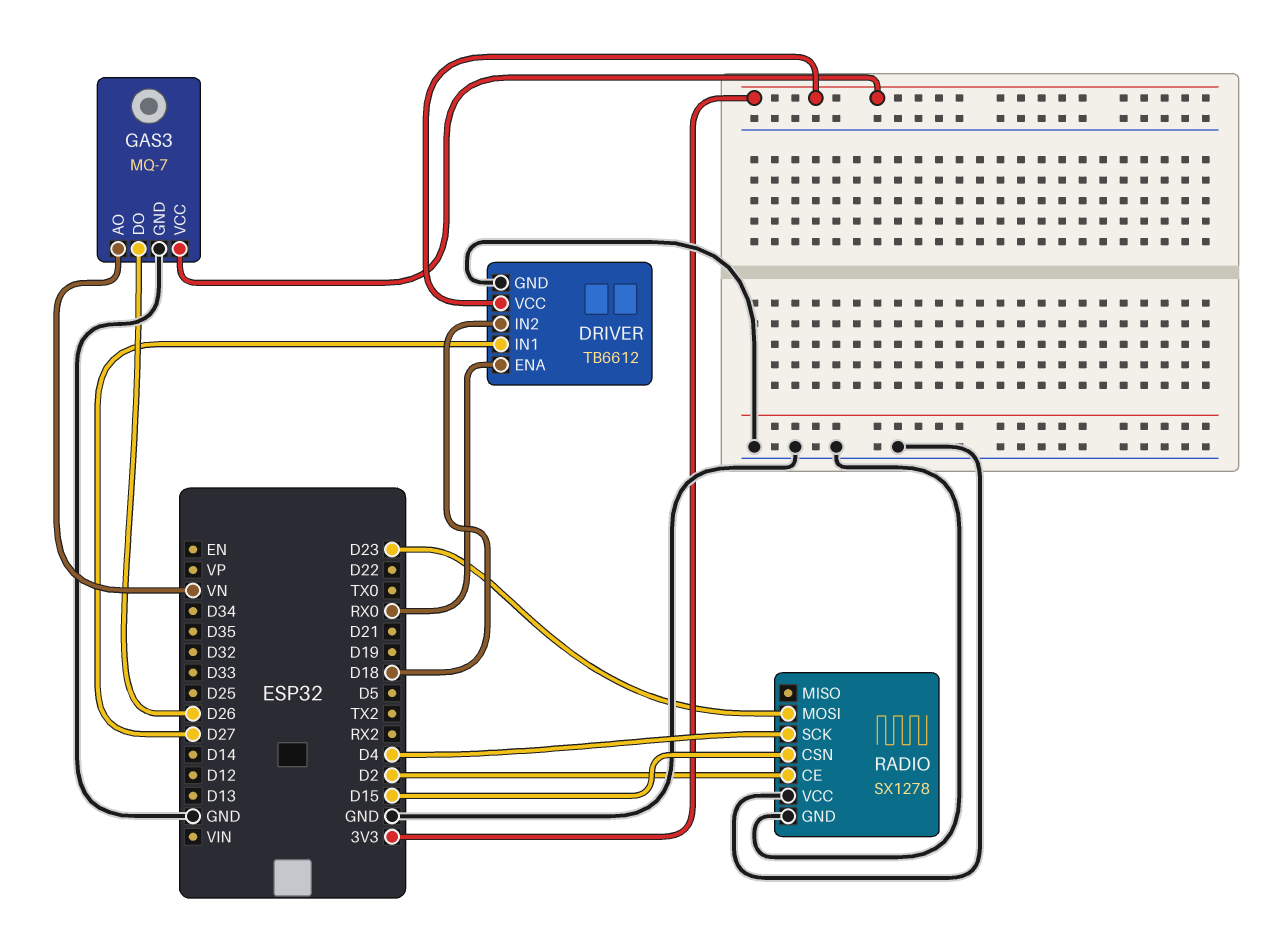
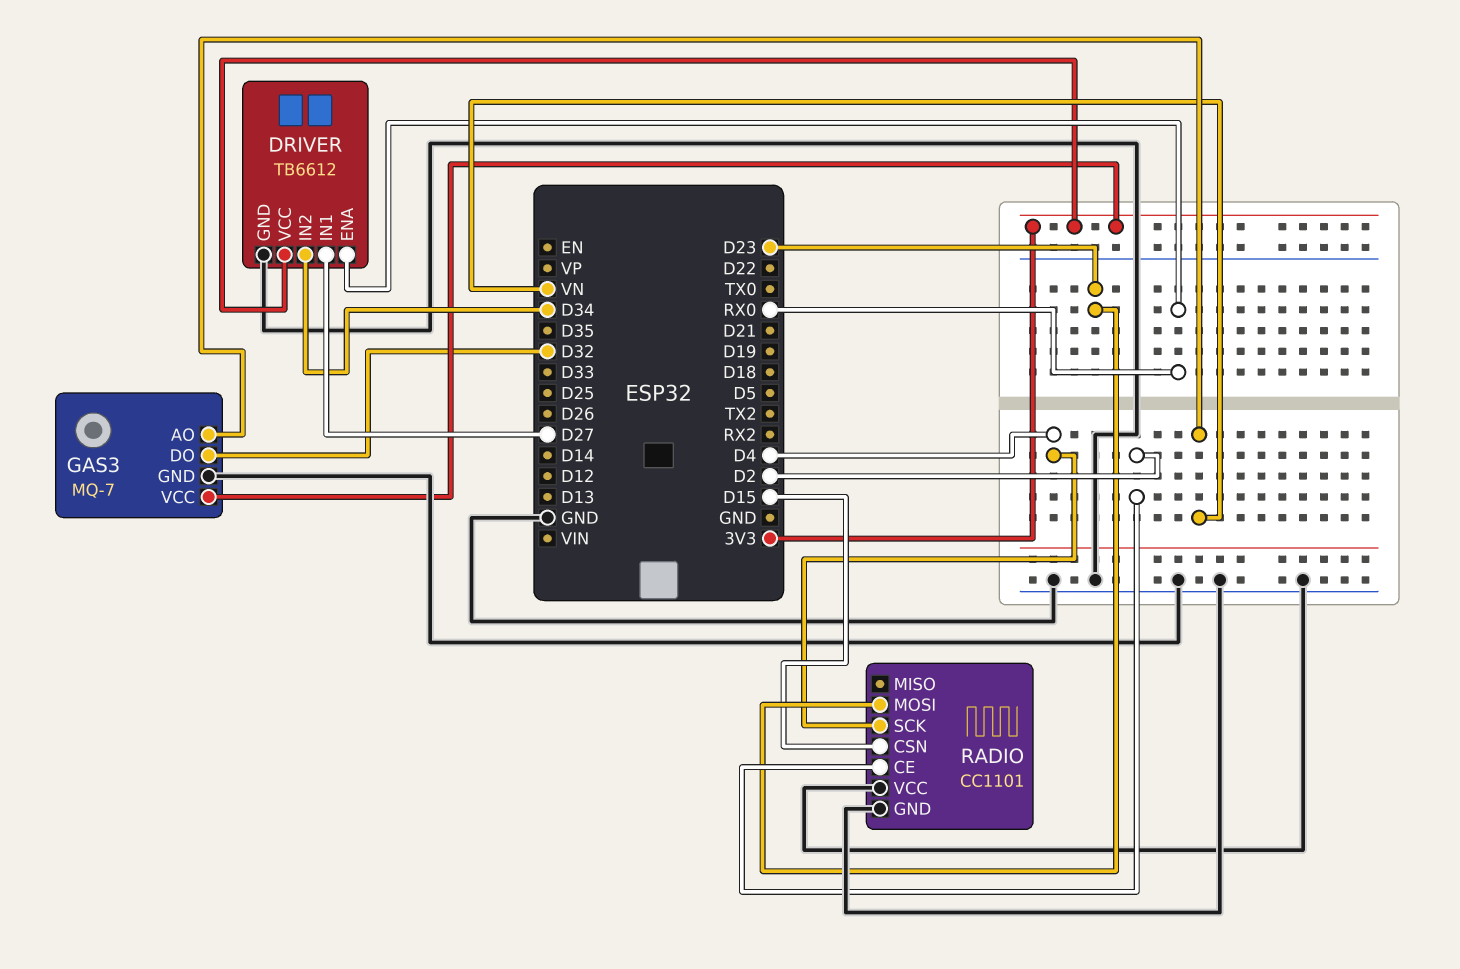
DRIVER pin IN2: D18 -> D34
GAS3 pin DO: D26 -> D32
RADIO: SX1278 -> CC1101

